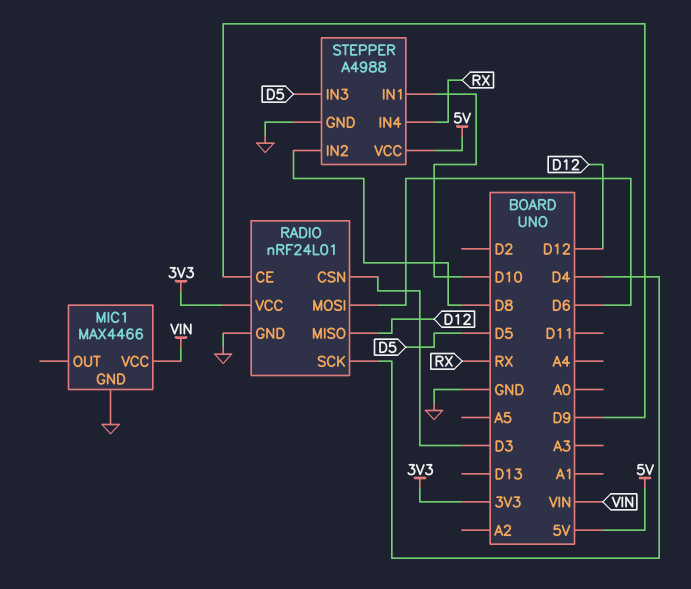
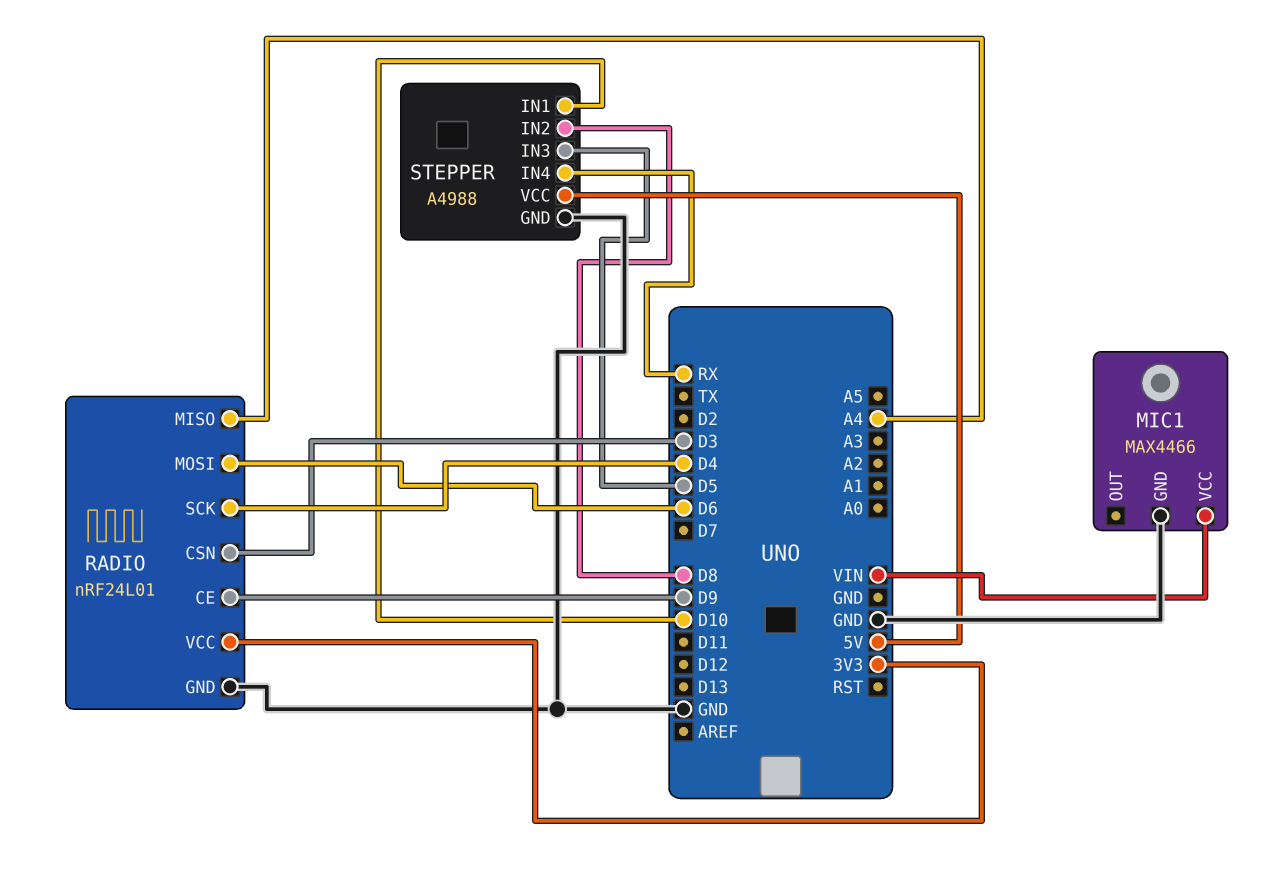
RADIO pin MISO: D12 -> A4

